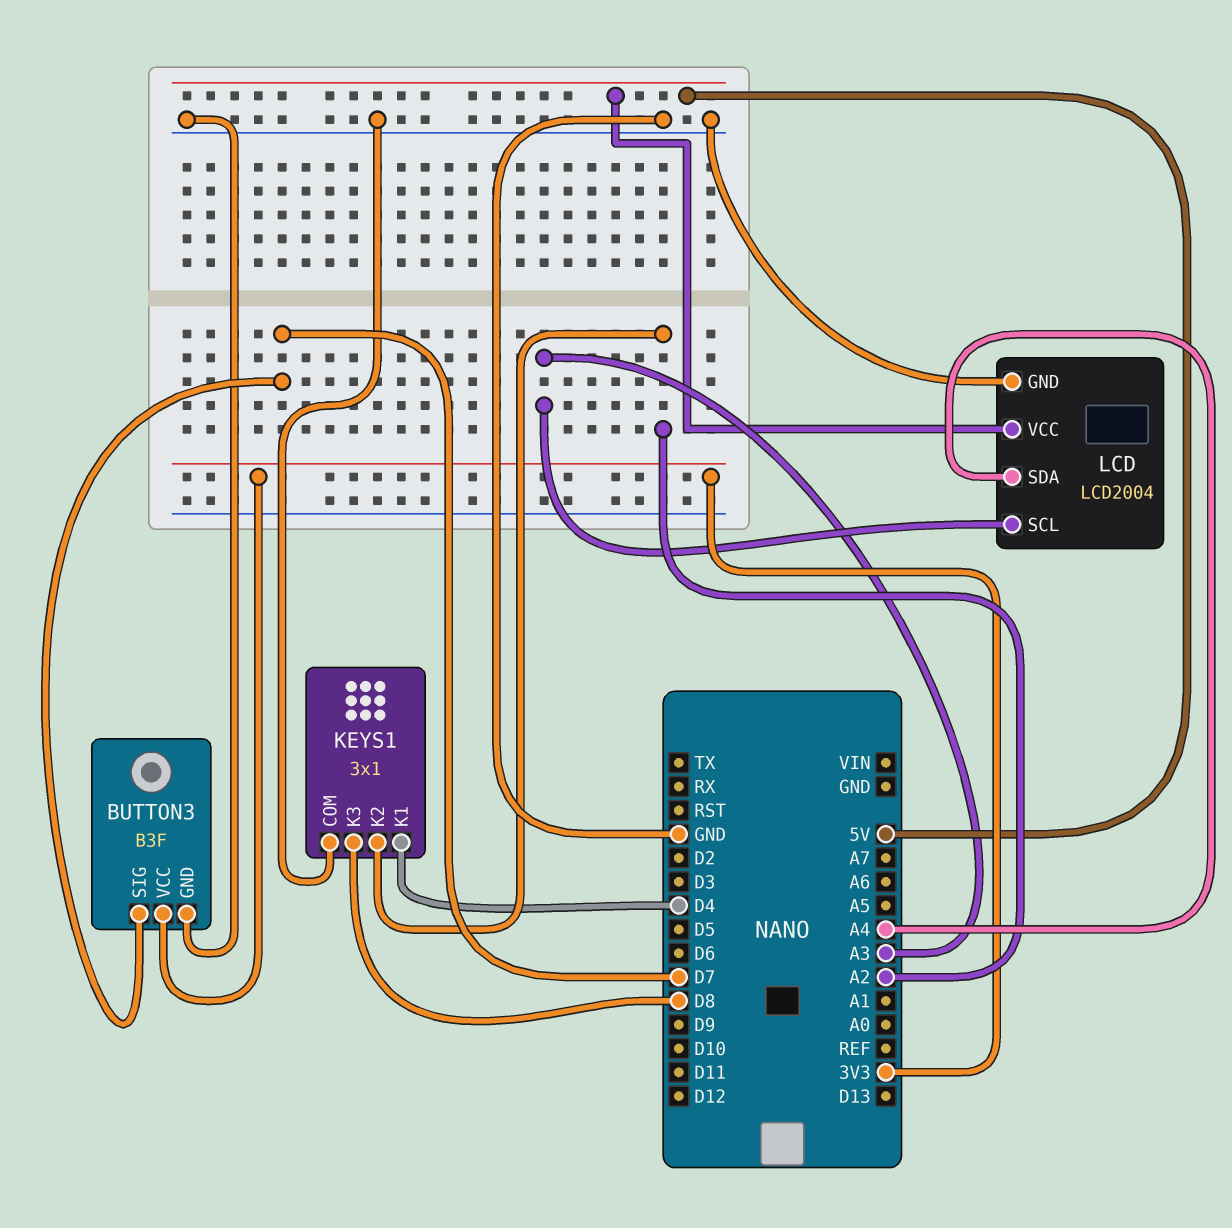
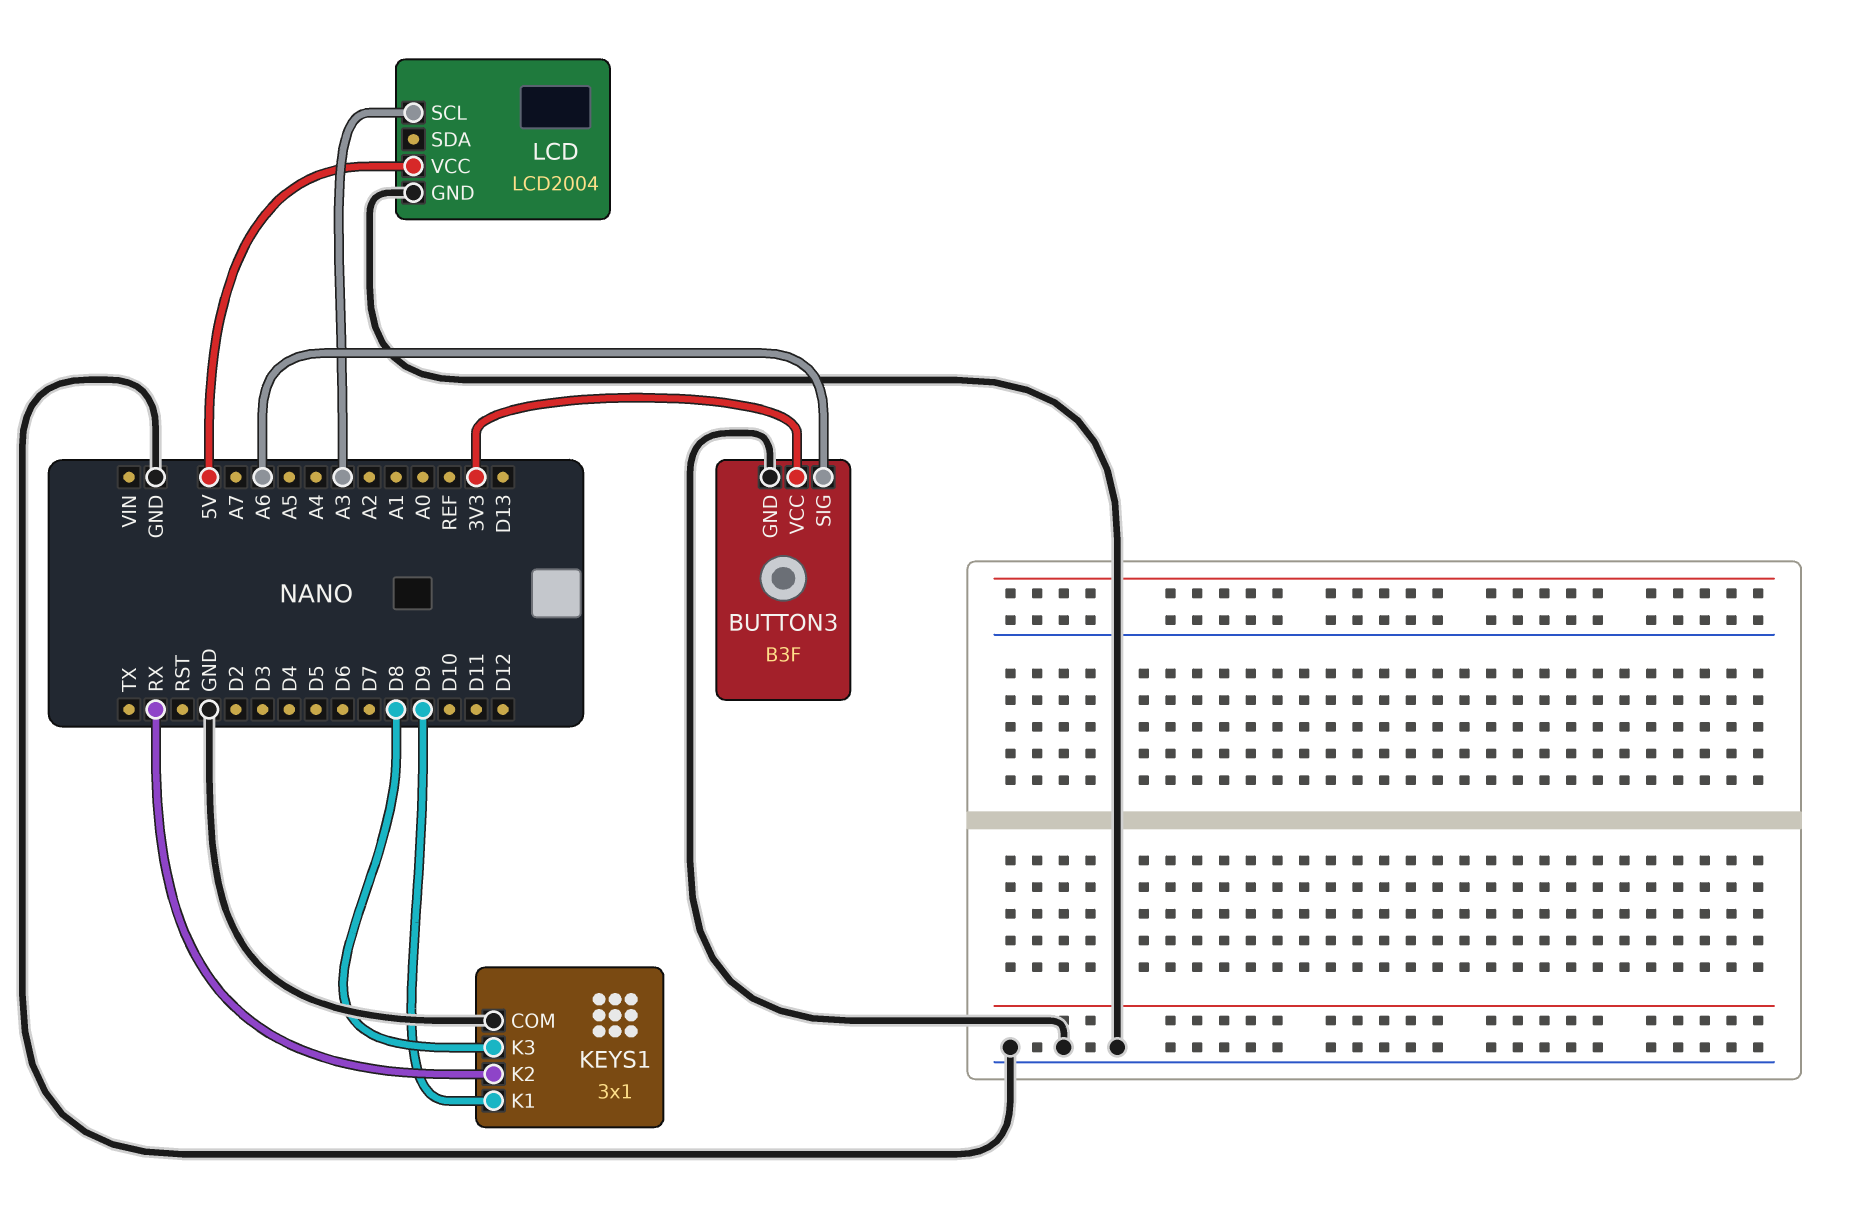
BUTTON3 pin SIG: D7 -> A6
KEYS1 pin K1: D4 -> D9
KEYS1 pin K2: A2 -> RX
LCD pin SDA: A4 -> none

